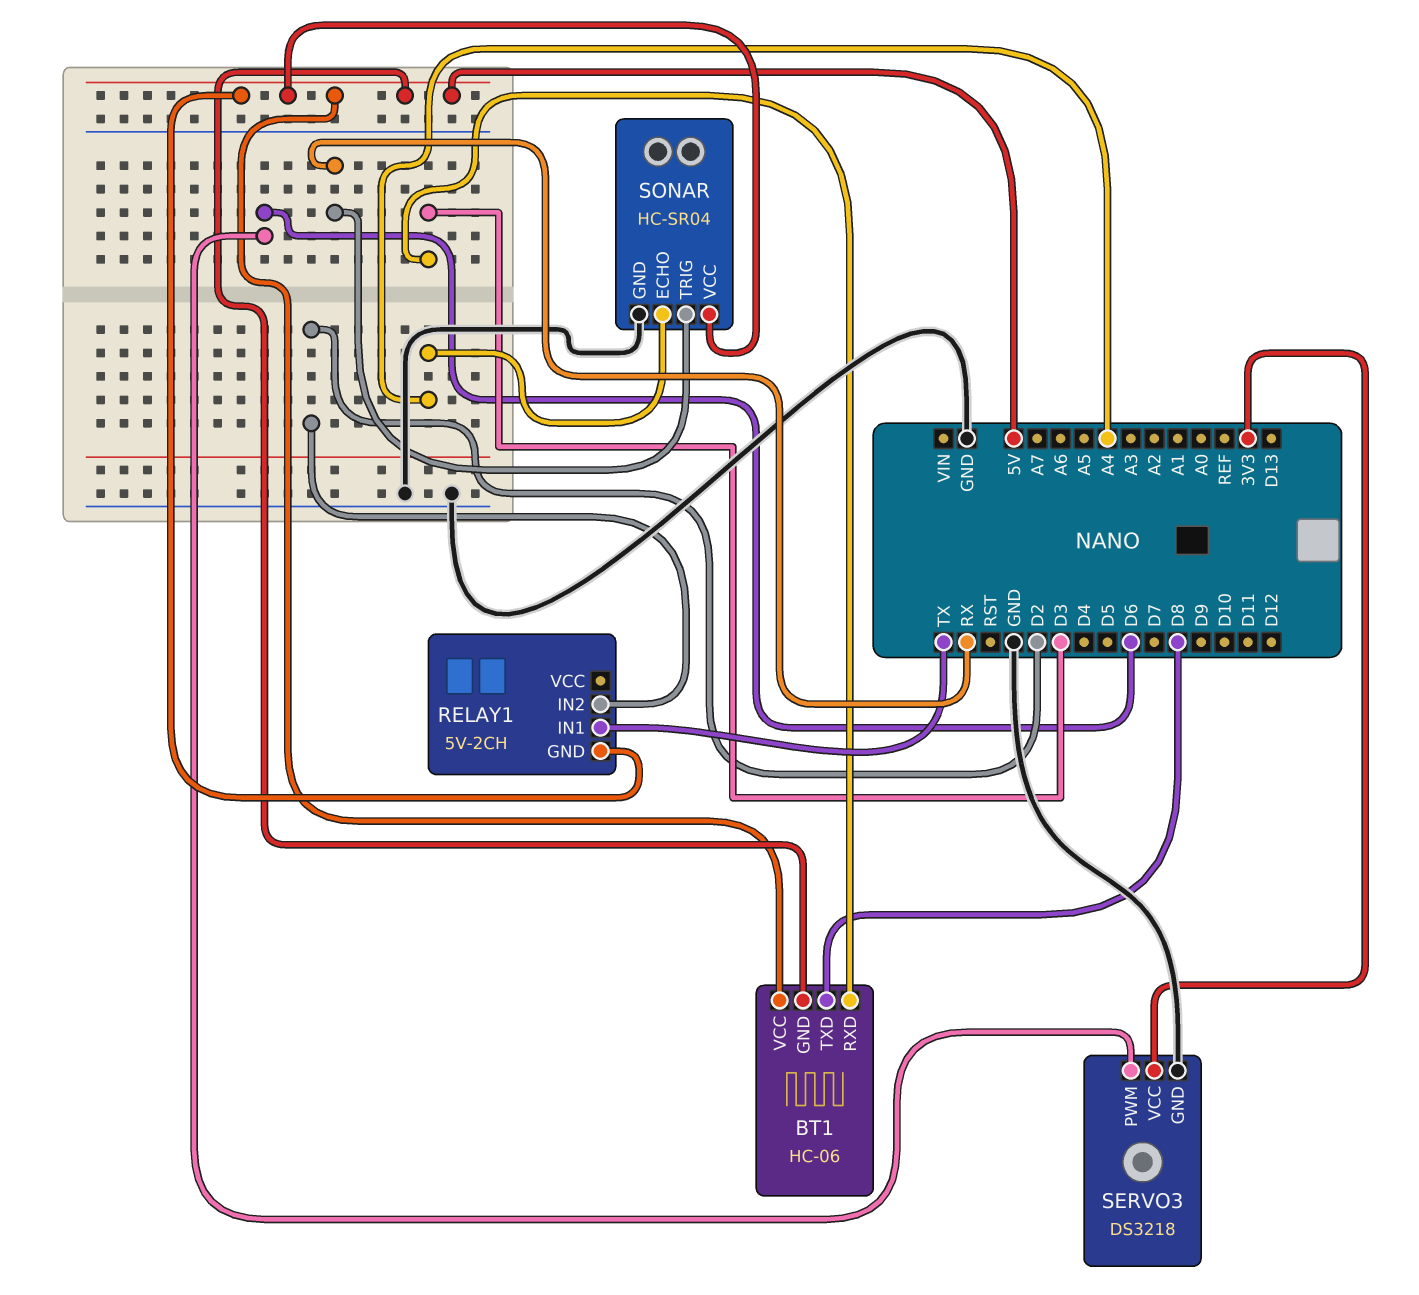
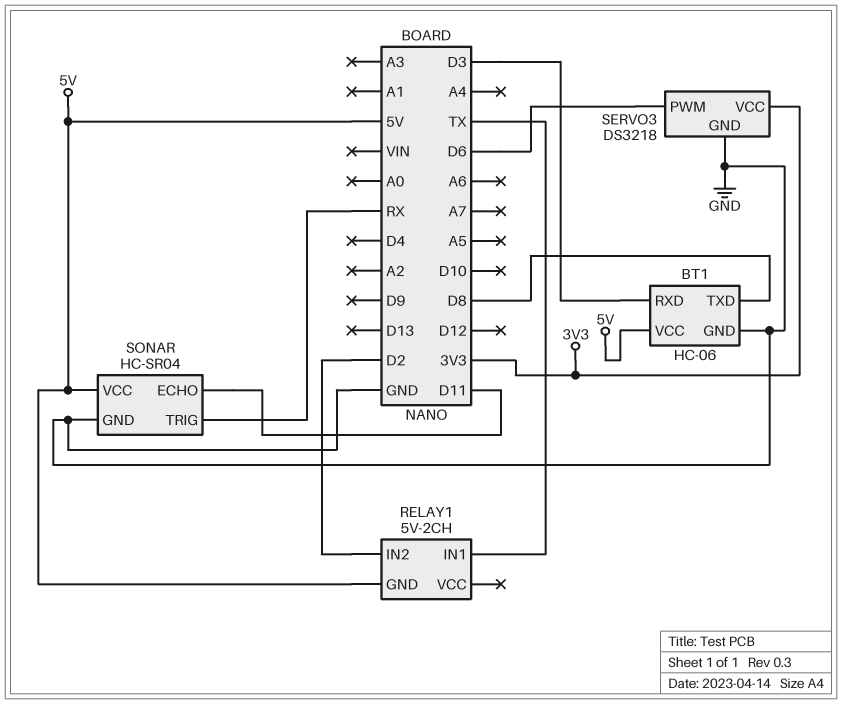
BT1 pin GND: 5V -> GND
SONAR pin ECHO: A4 -> D11

